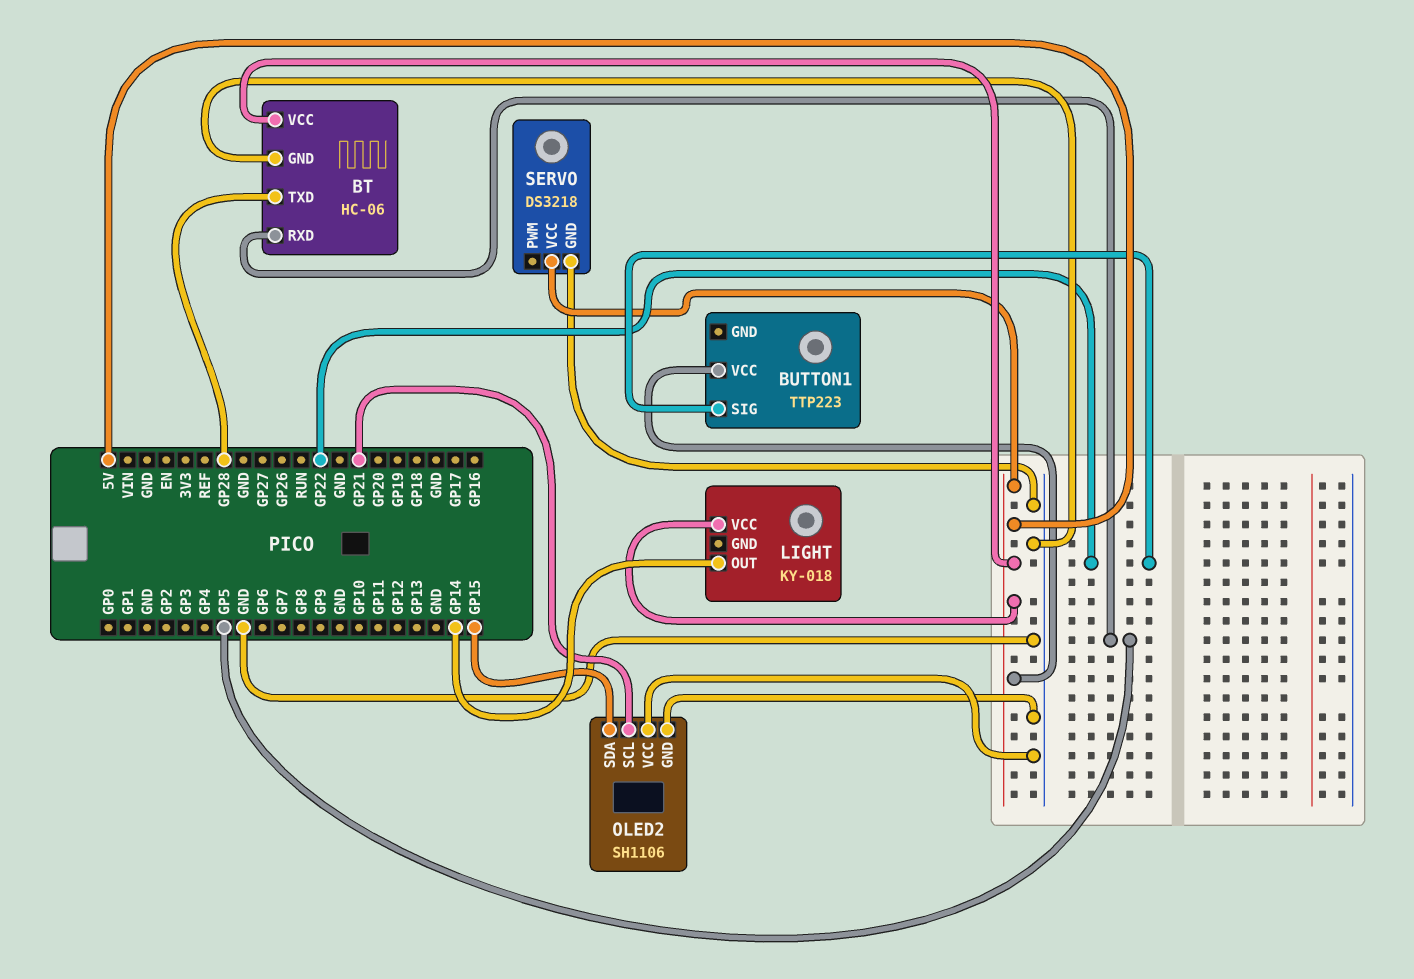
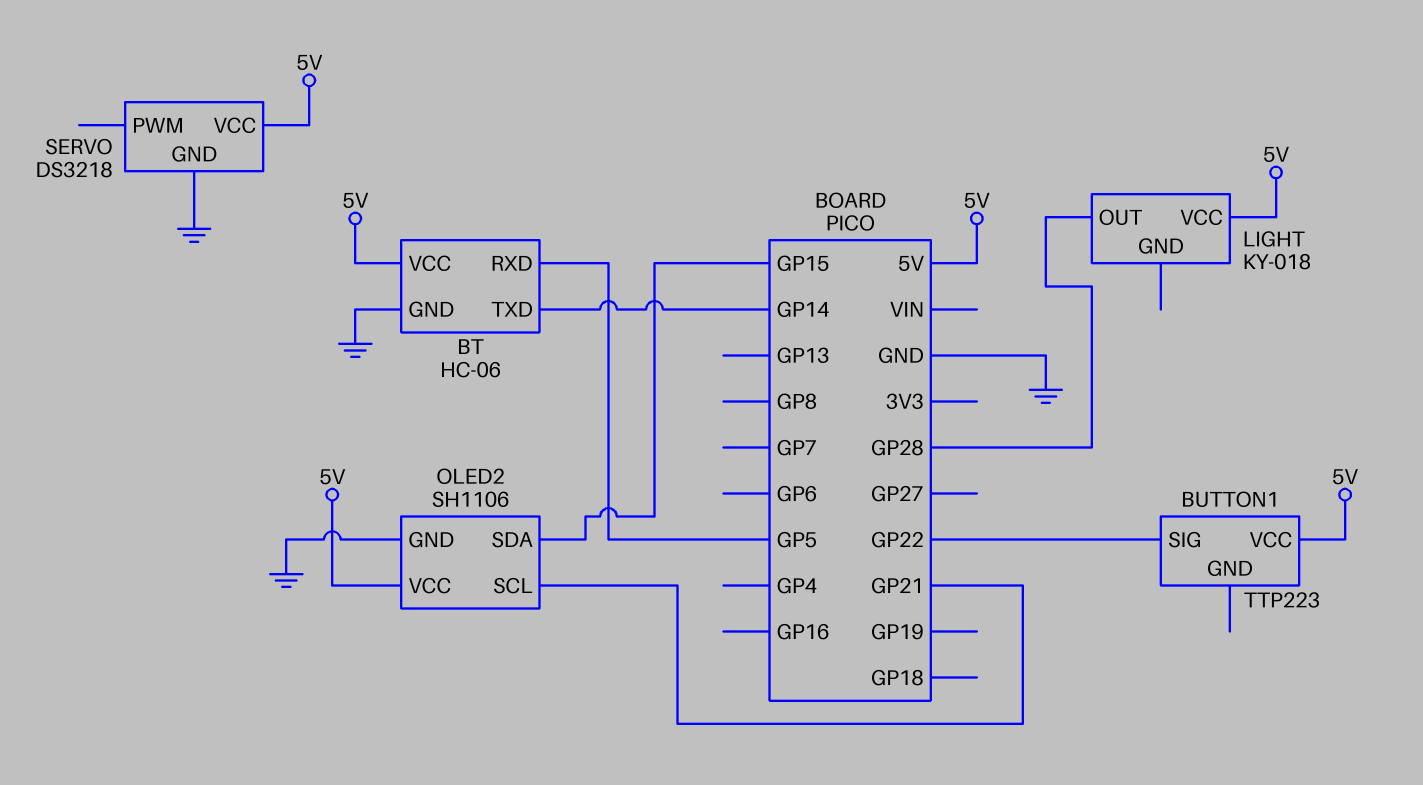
BT pin TXD: GP28 -> GP14
LIGHT pin OUT: GP14 -> GP28
OLED2 pin VCC: GND -> 5V

